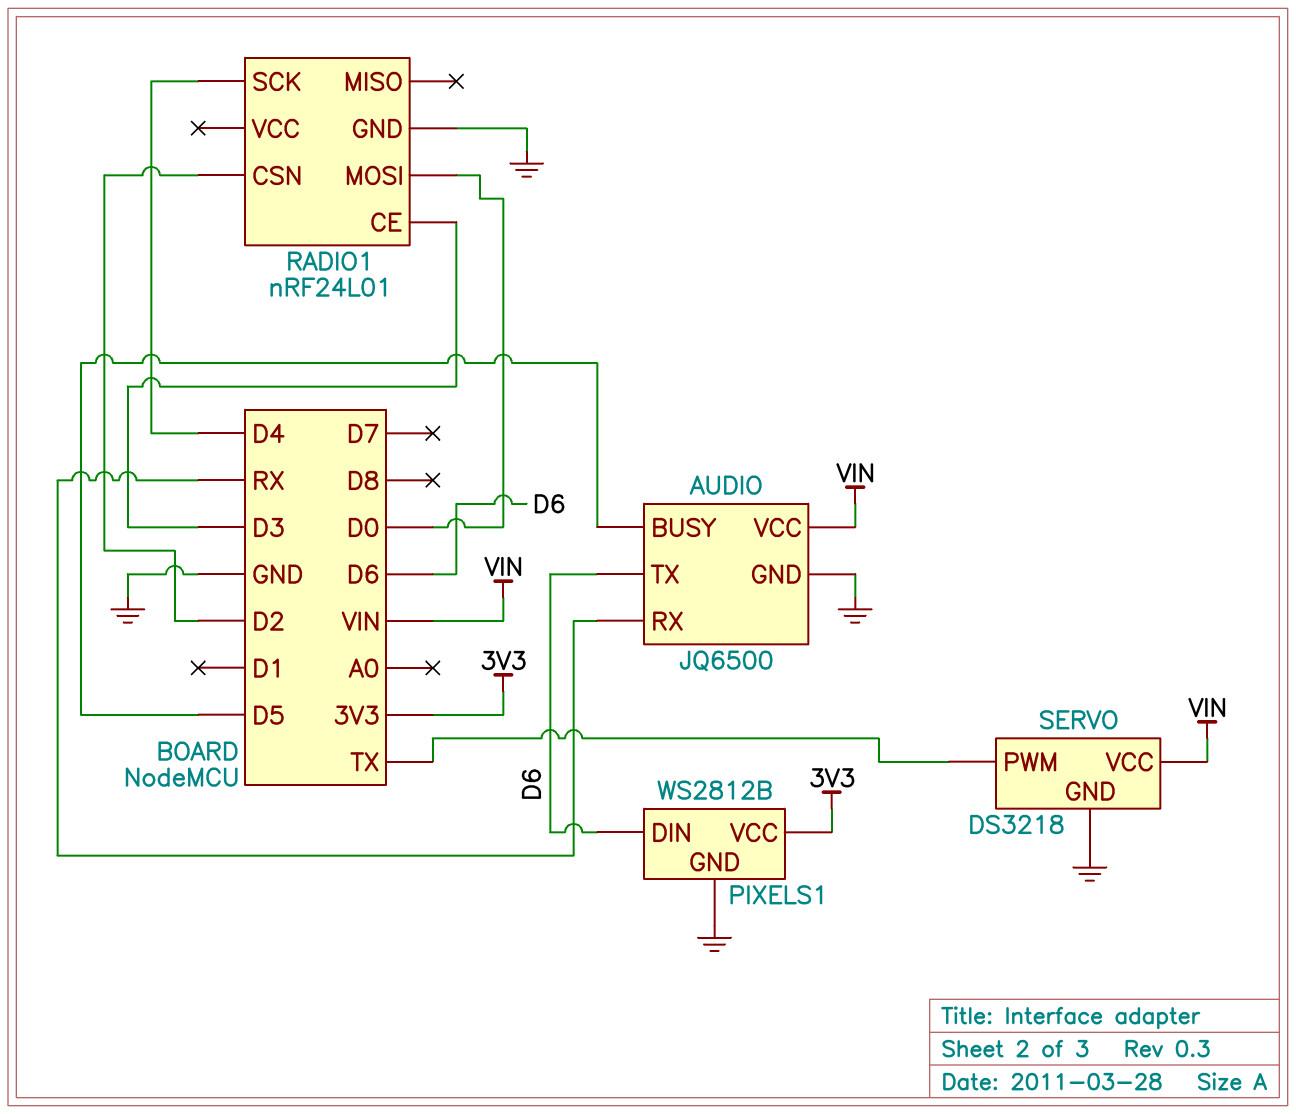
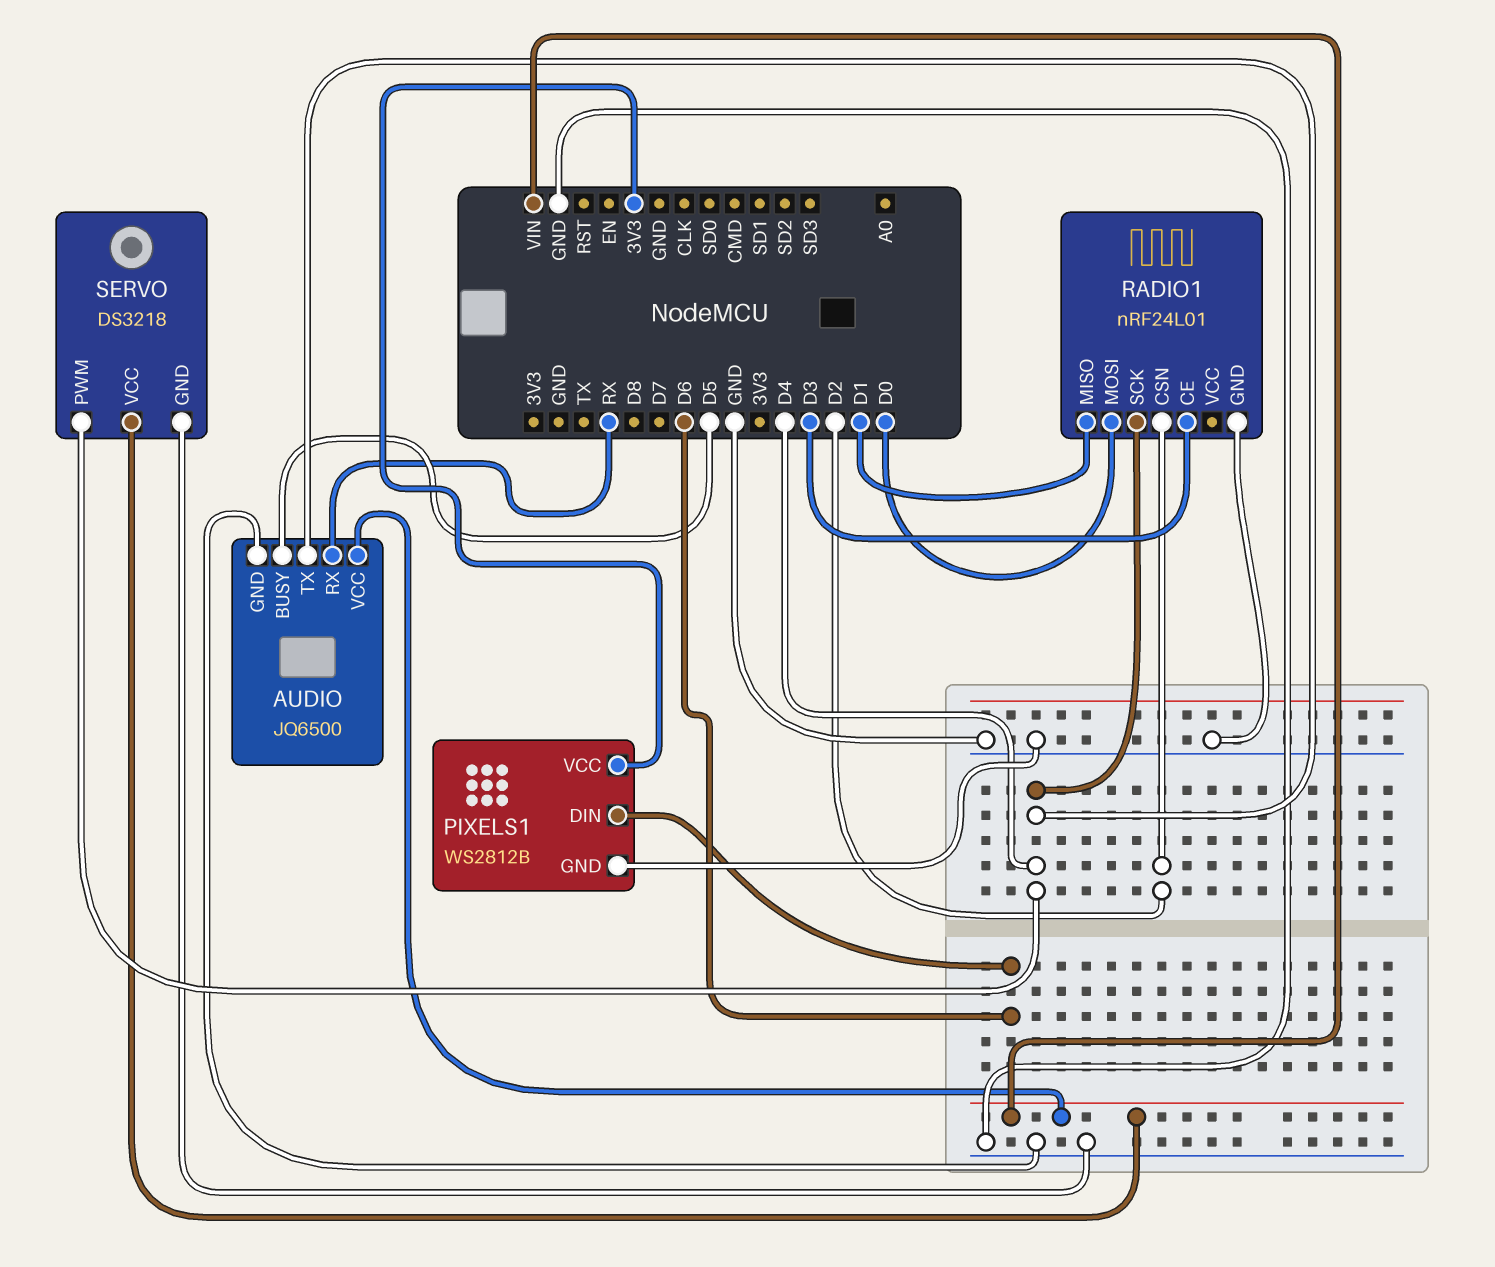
AUDIO pin TX: D6 -> D4
RADIO1 pin MISO: none -> D1
SERVO pin PWM: TX -> D4

